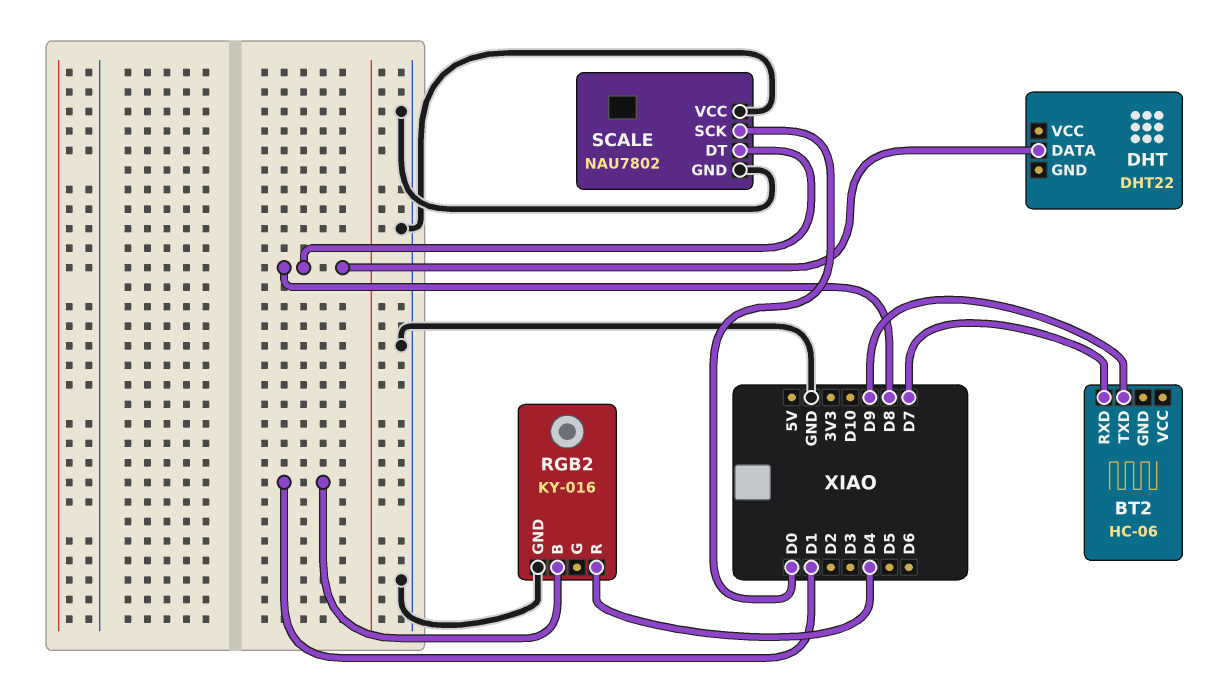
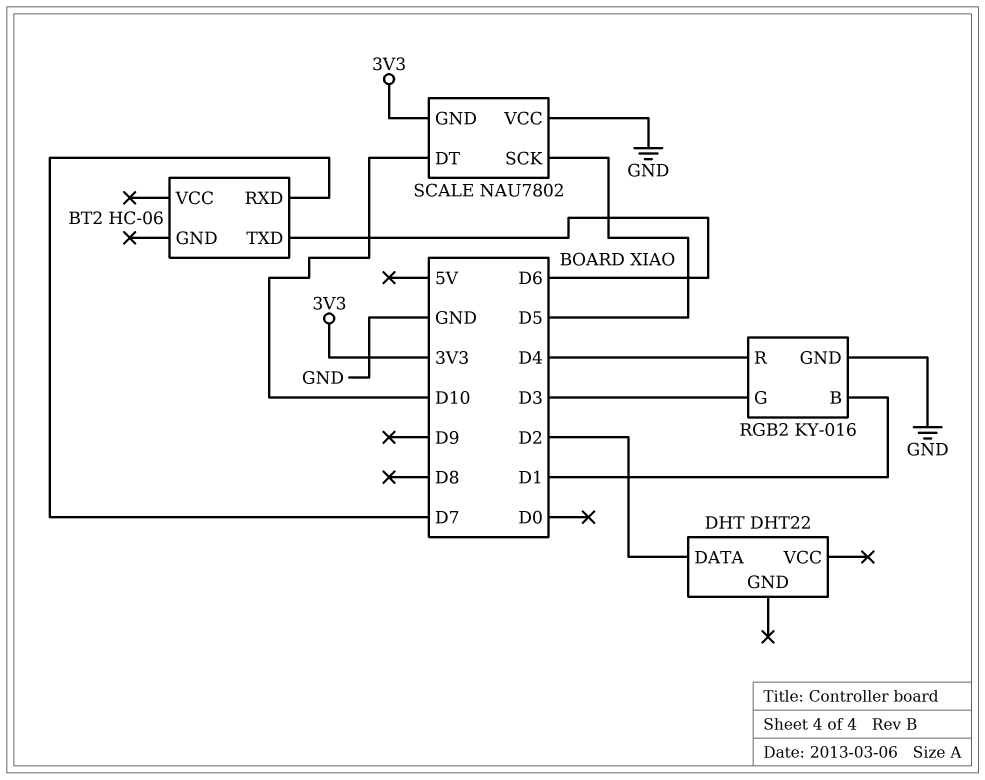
BT2 pin TXD: D9 -> D6
DHT pin DATA: D8 -> D2
RGB2 pin G: none -> D3
SCALE pin DT: D8 -> D10
SCALE pin GND: GND -> 3V3
SCALE pin SCK: D0 -> D5

